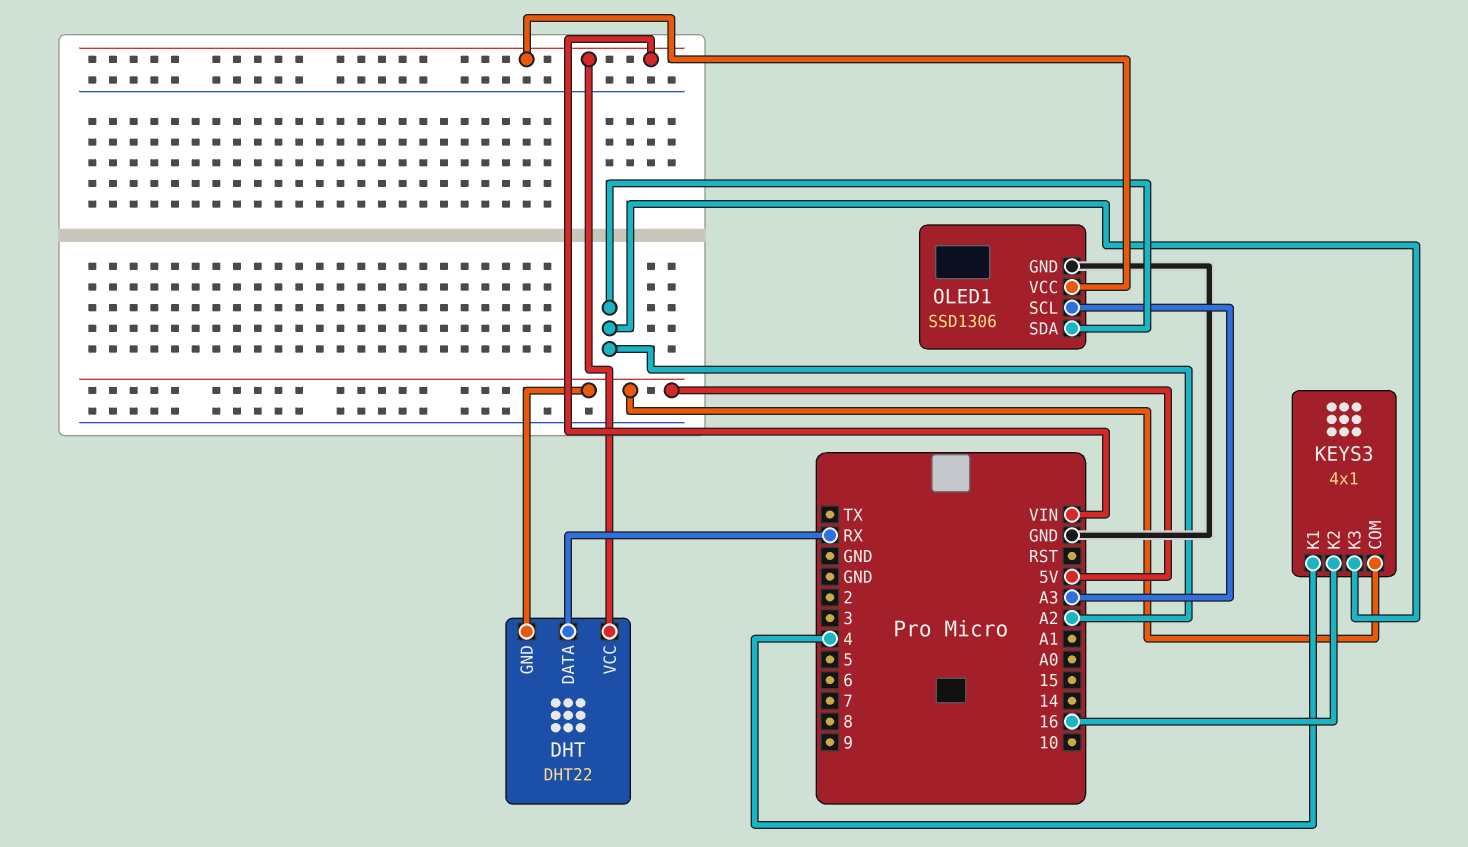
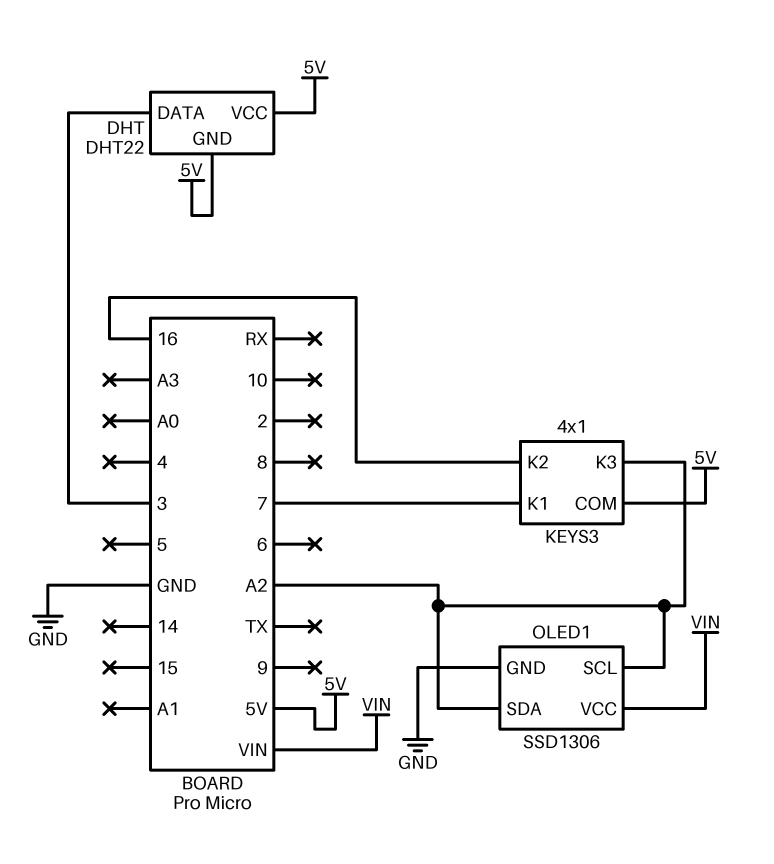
DHT pin DATA: RX -> 3
DHT pin VCC: VIN -> 5V
KEYS3 pin K1: 4 -> 7
OLED1 pin SCL: A3 -> A2

